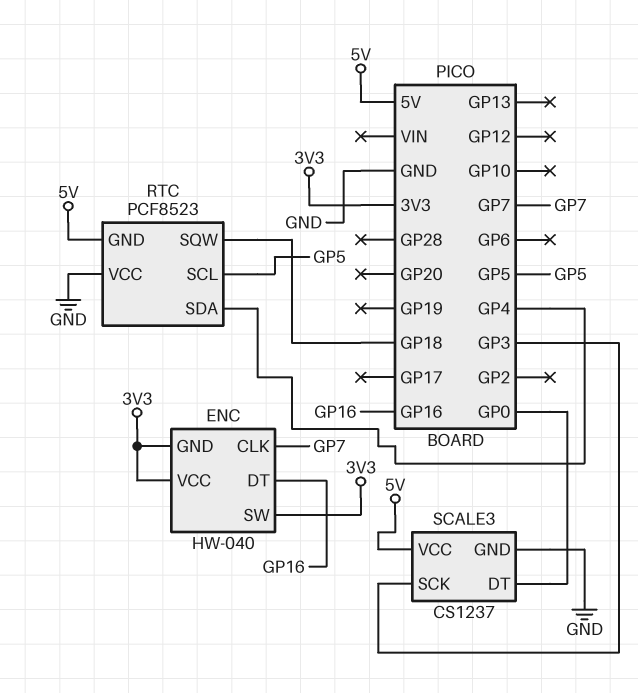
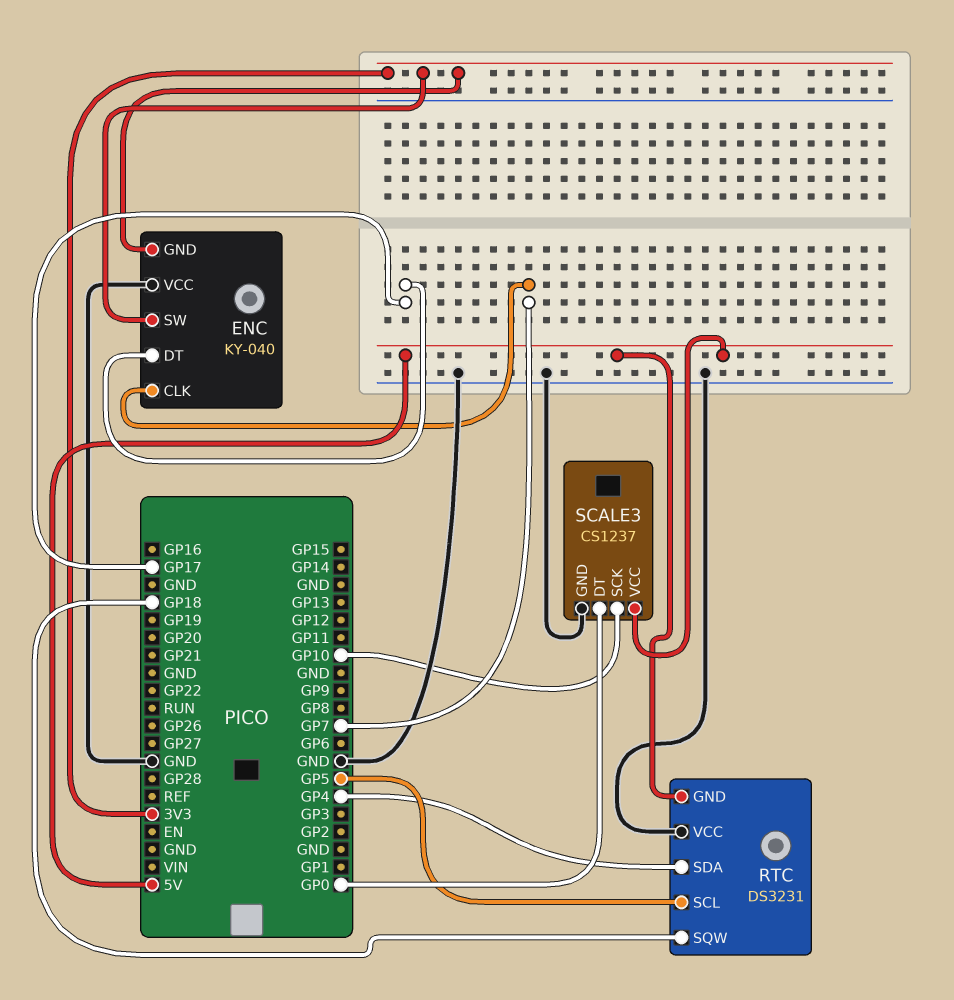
ENC: HW-040 -> KY-040
ENC pin DT: GP16 -> GP17
ENC pin VCC: 3V3 -> GND
RTC: PCF8523 -> DS3231
SCALE3 pin SCK: GP3 -> GP10

